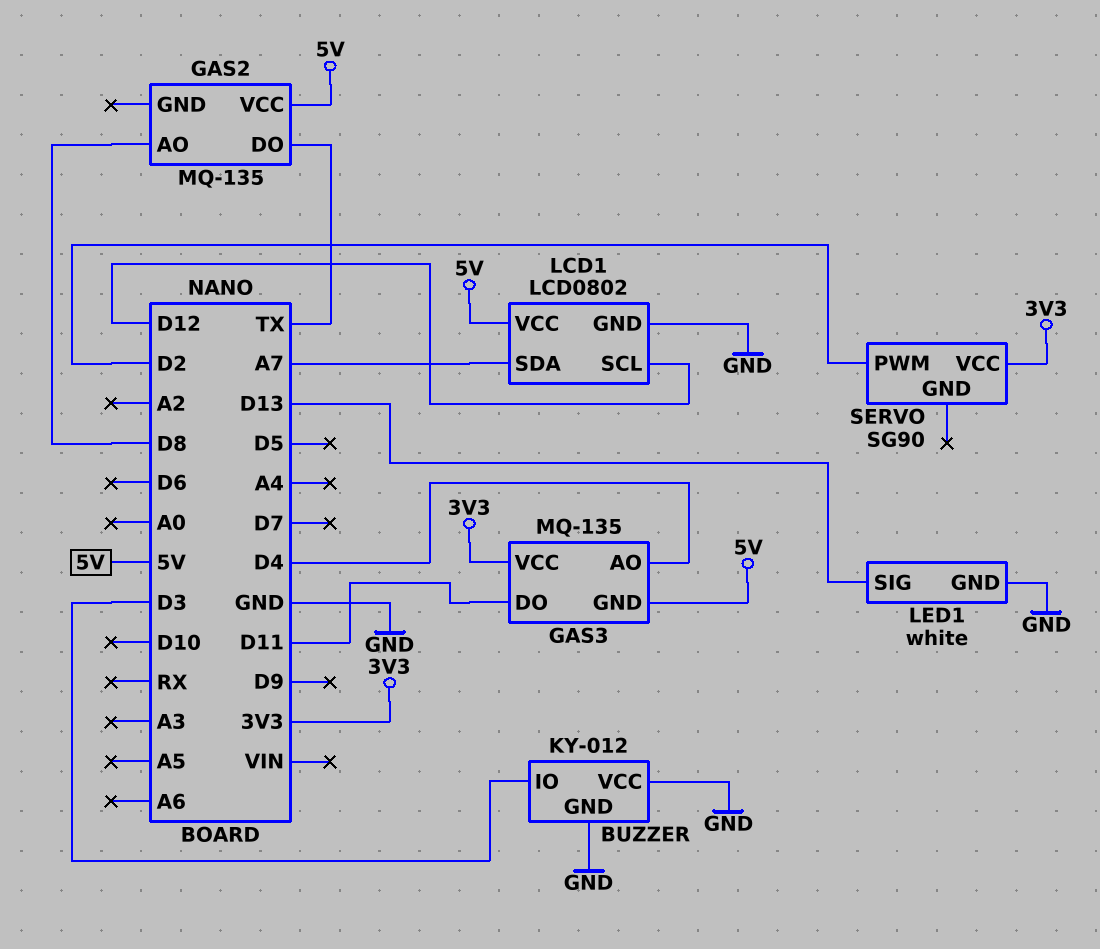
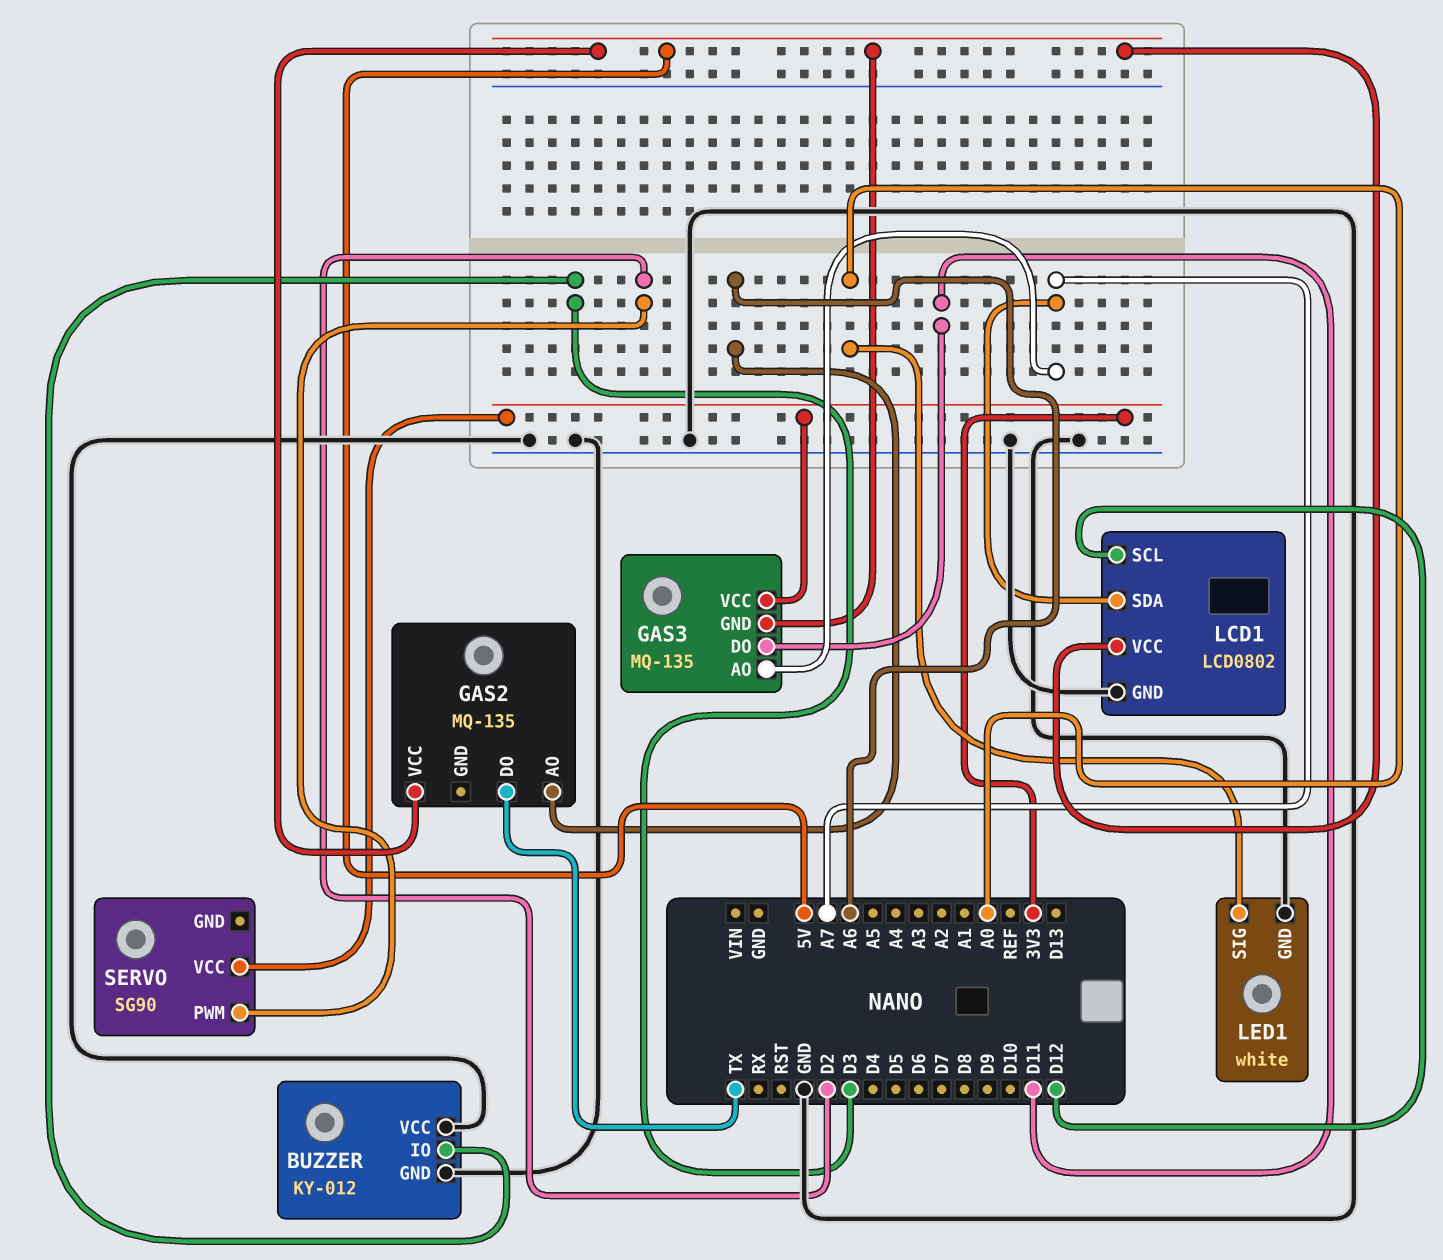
GAS2 pin AO: D8 -> A6
GAS3 pin AO: D4 -> A7
LED1 pin SIG: D13 -> A0

